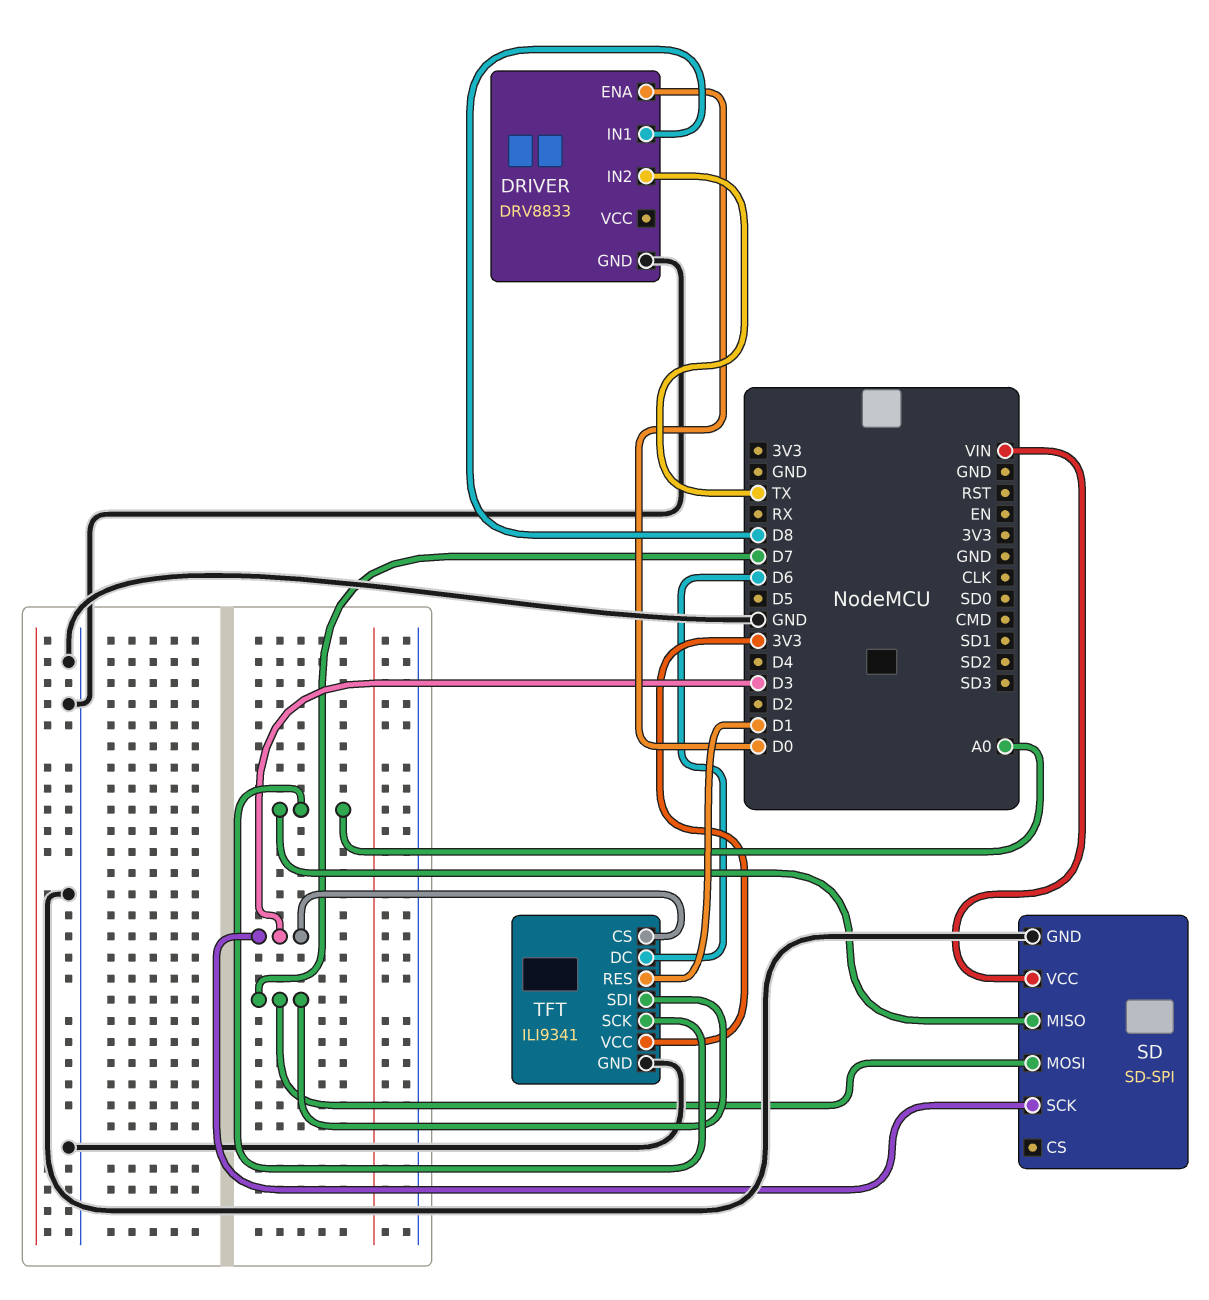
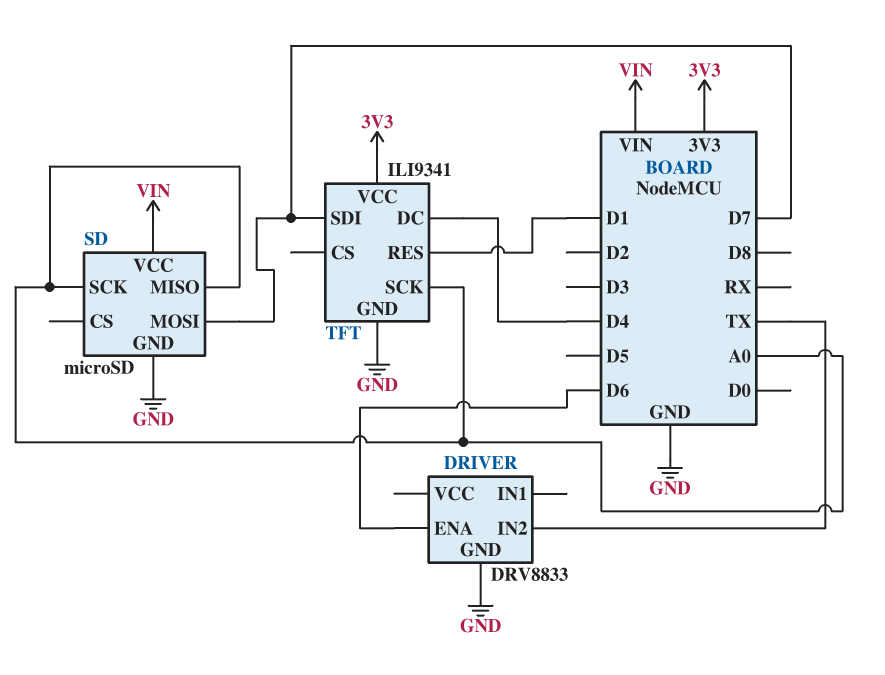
DRIVER pin ENA: D0 -> D6
DRIVER pin IN1: D8 -> none
SD: SD-SPI -> microSD
SD pin SCK: D3 -> A0
TFT pin CS: D3 -> none
TFT pin DC: D6 -> D4

